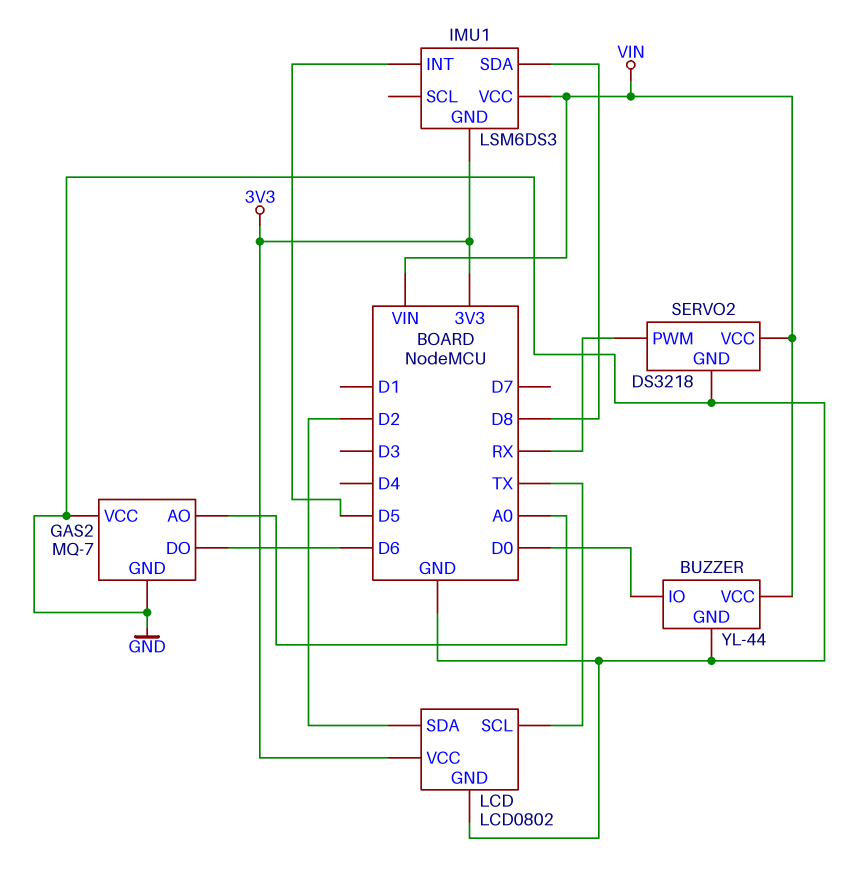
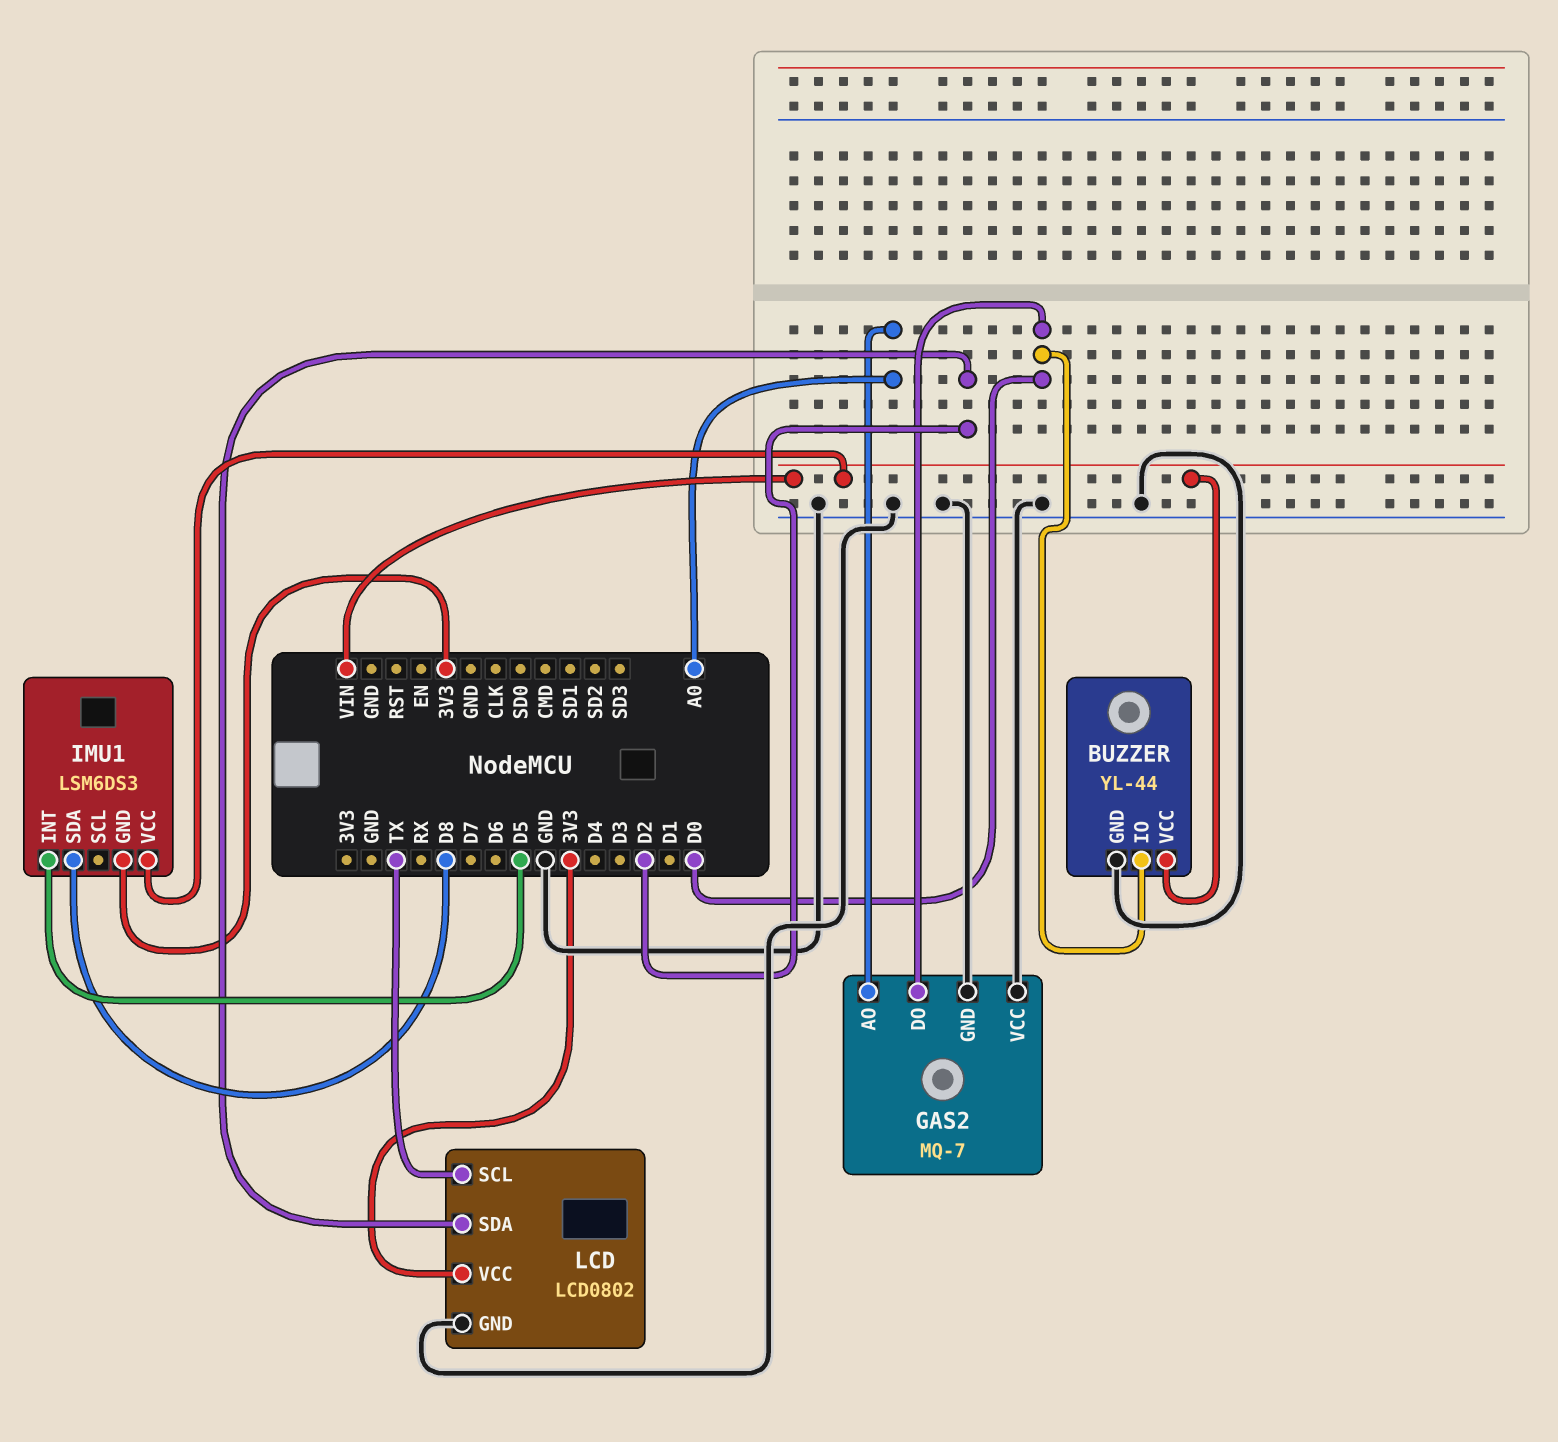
GAS2 pin DO: D6 -> D0
SERVO2: DS3218 -> none
SERVO2 pin GND: GND -> none
SERVO2 pin PWM: RX -> none
SERVO2 pin VCC: VIN -> none

